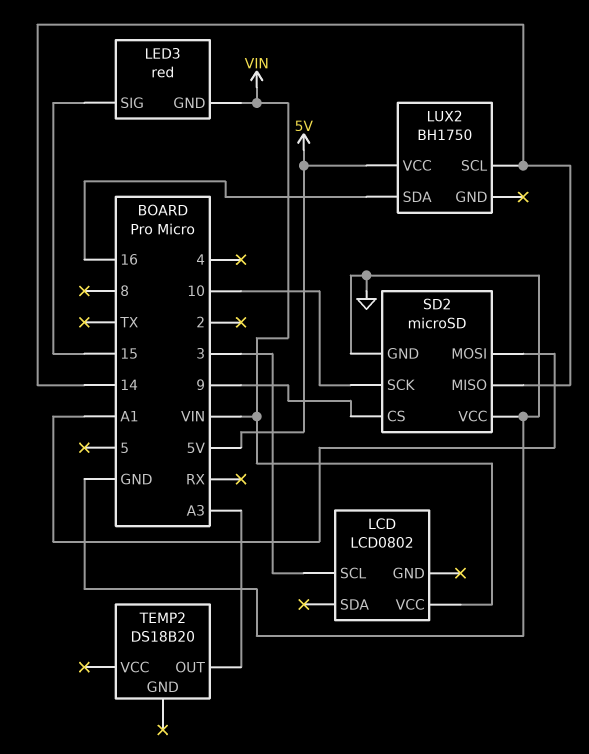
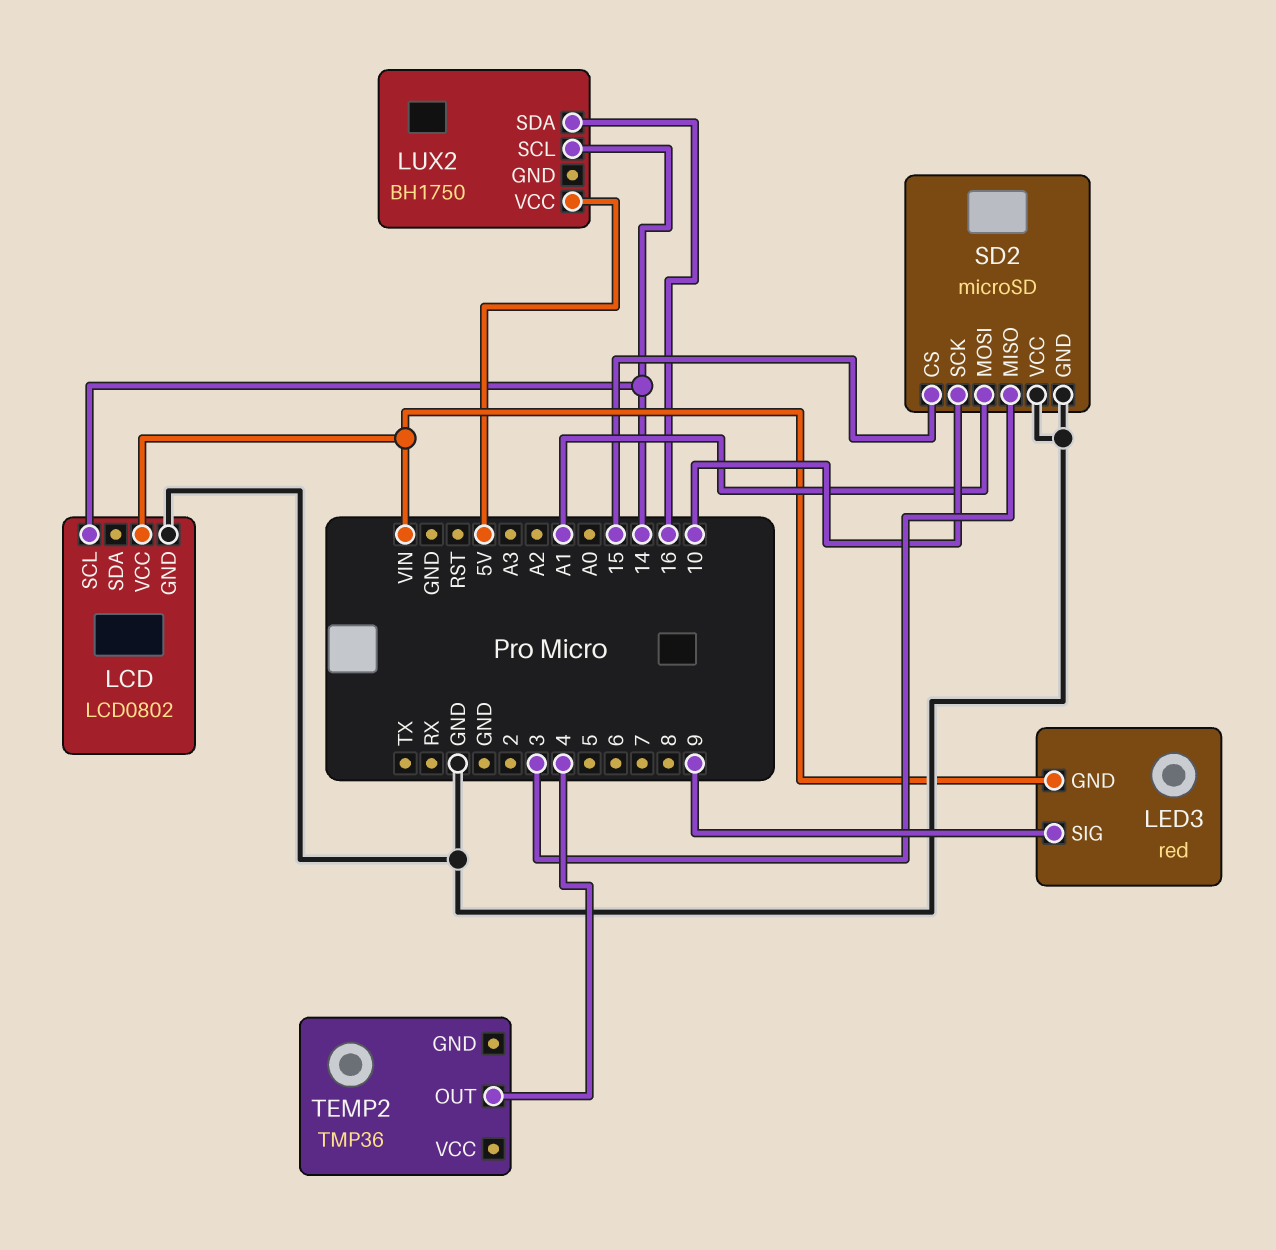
LCD pin GND: none -> GND
LCD pin SCL: 3 -> 14
LED3 pin SIG: 15 -> 9
SD2 pin CS: 9 -> 15
SD2 pin MISO: 14 -> 3
TEMP2: DS18B20 -> TMP36
TEMP2 pin OUT: A3 -> 4

